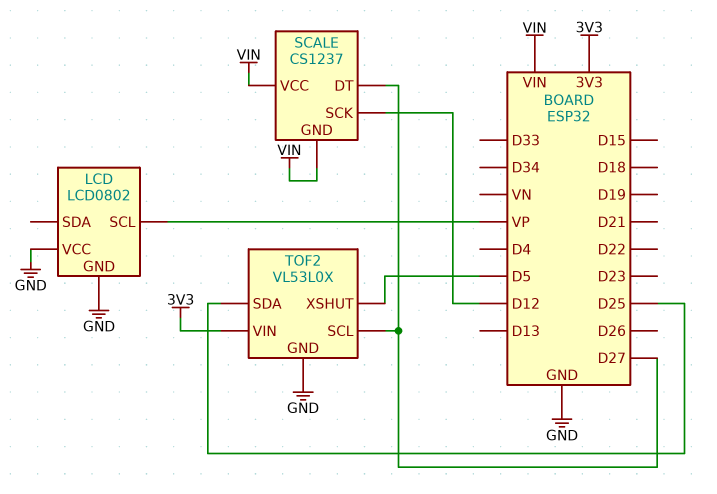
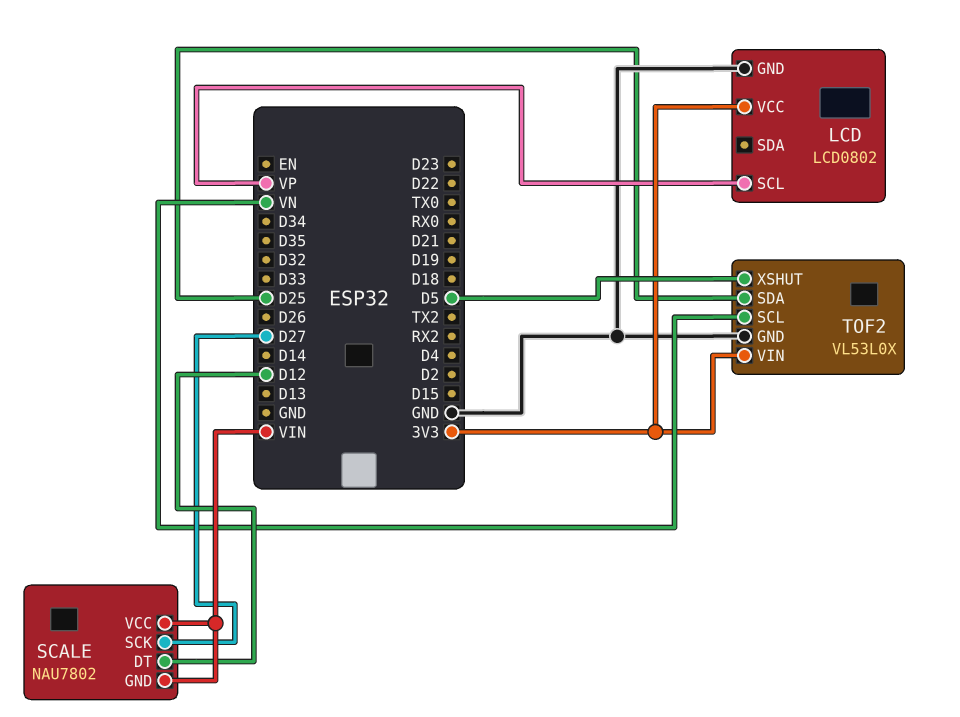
LCD pin VCC: GND -> 3V3
SCALE: CS1237 -> NAU7802
SCALE pin DT: D27 -> D12
SCALE pin SCK: D12 -> D27
TOF2 pin SCL: D27 -> VN

